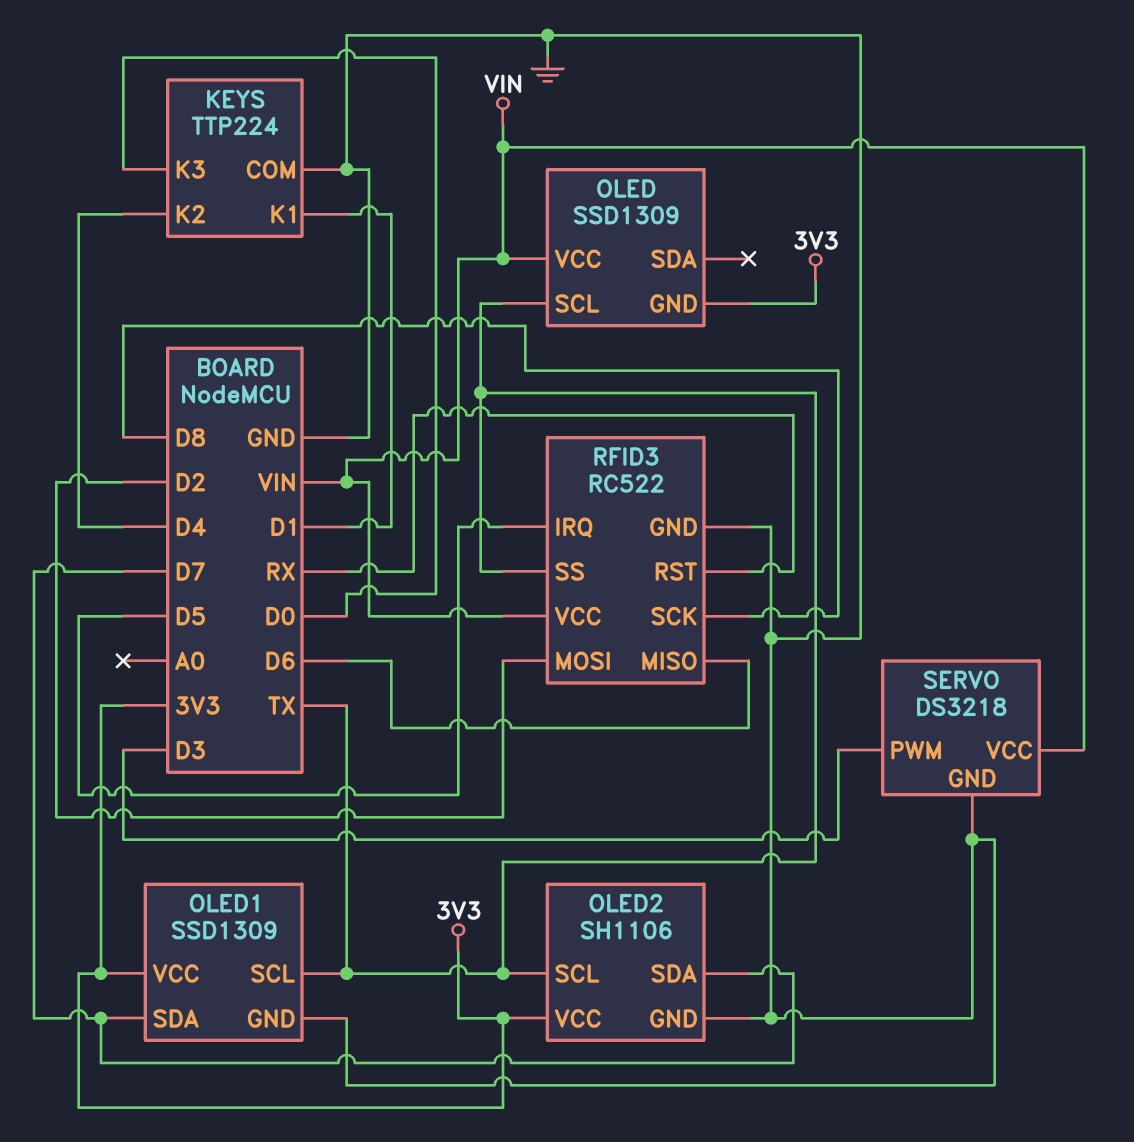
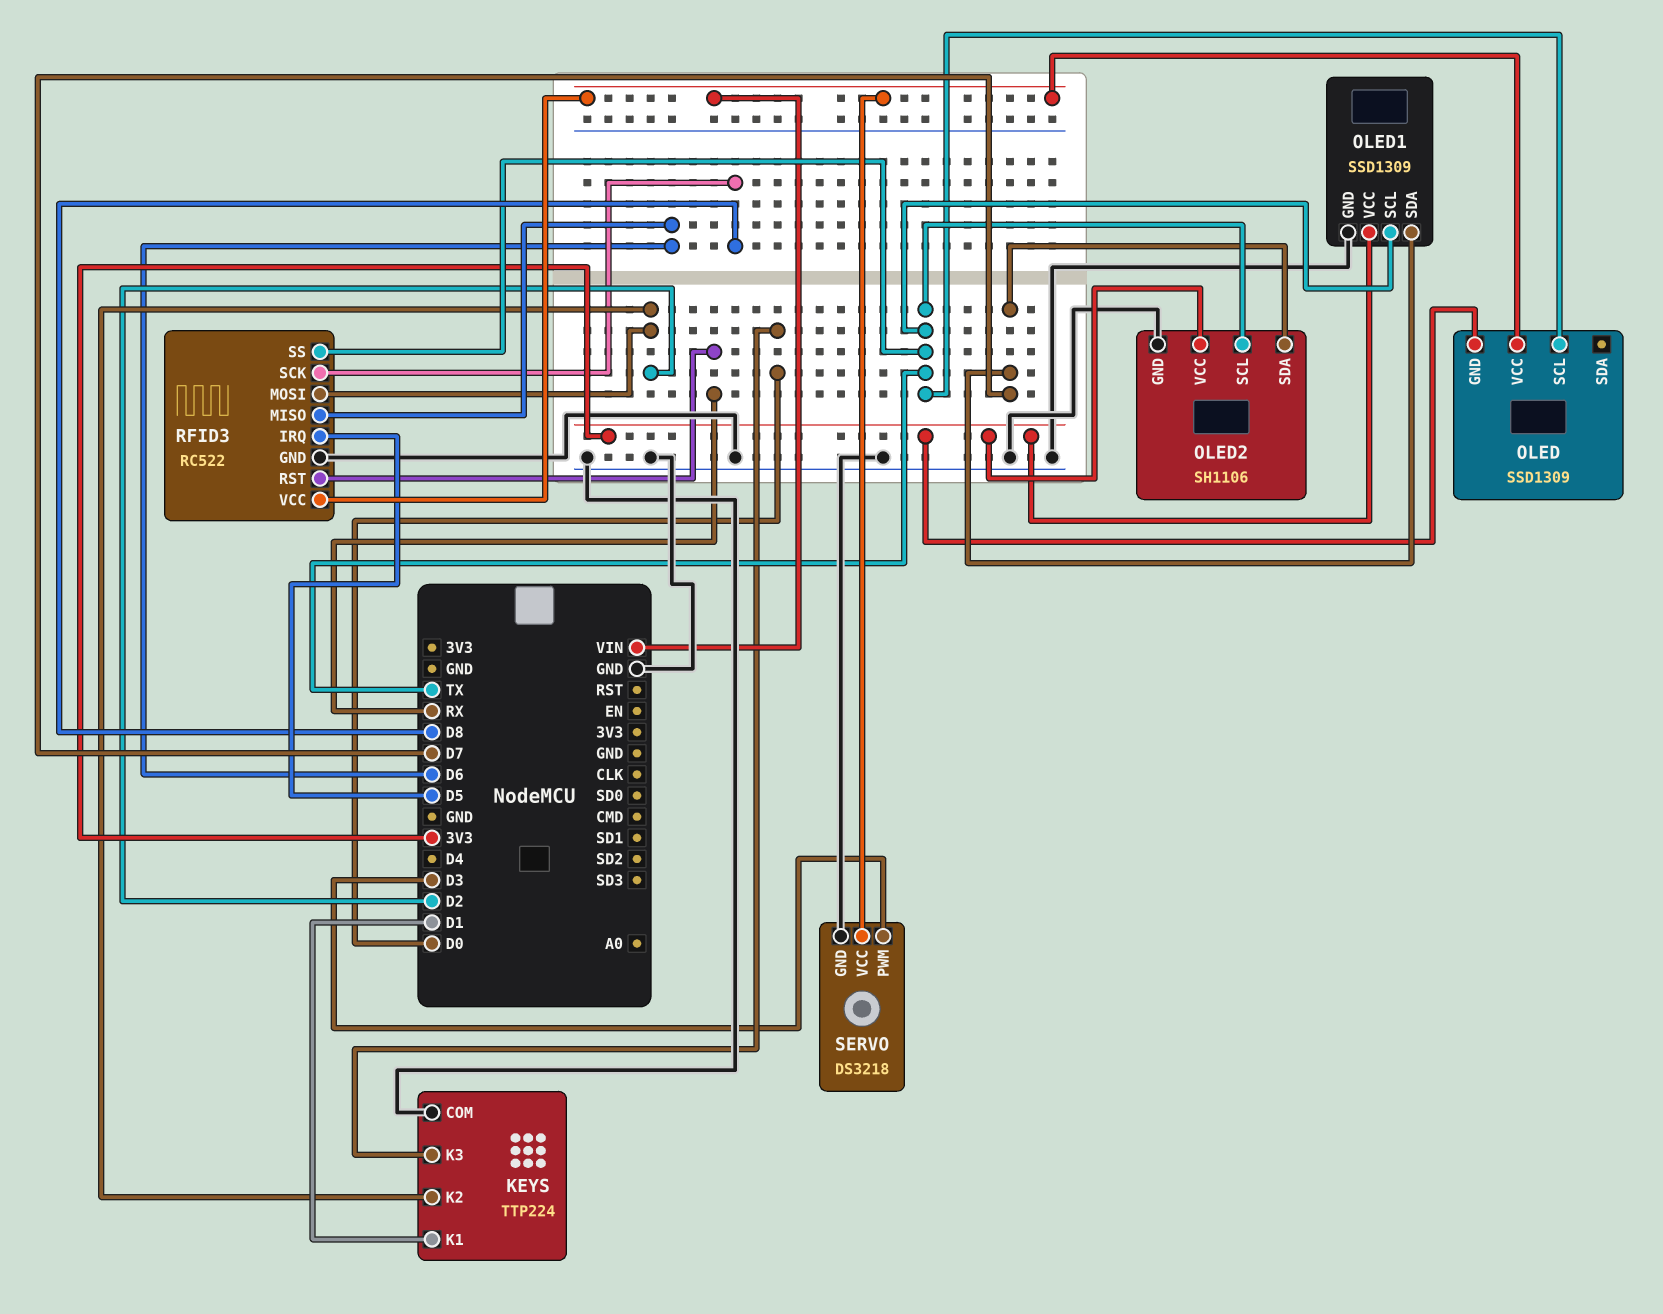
KEYS pin K2: D4 -> D2

